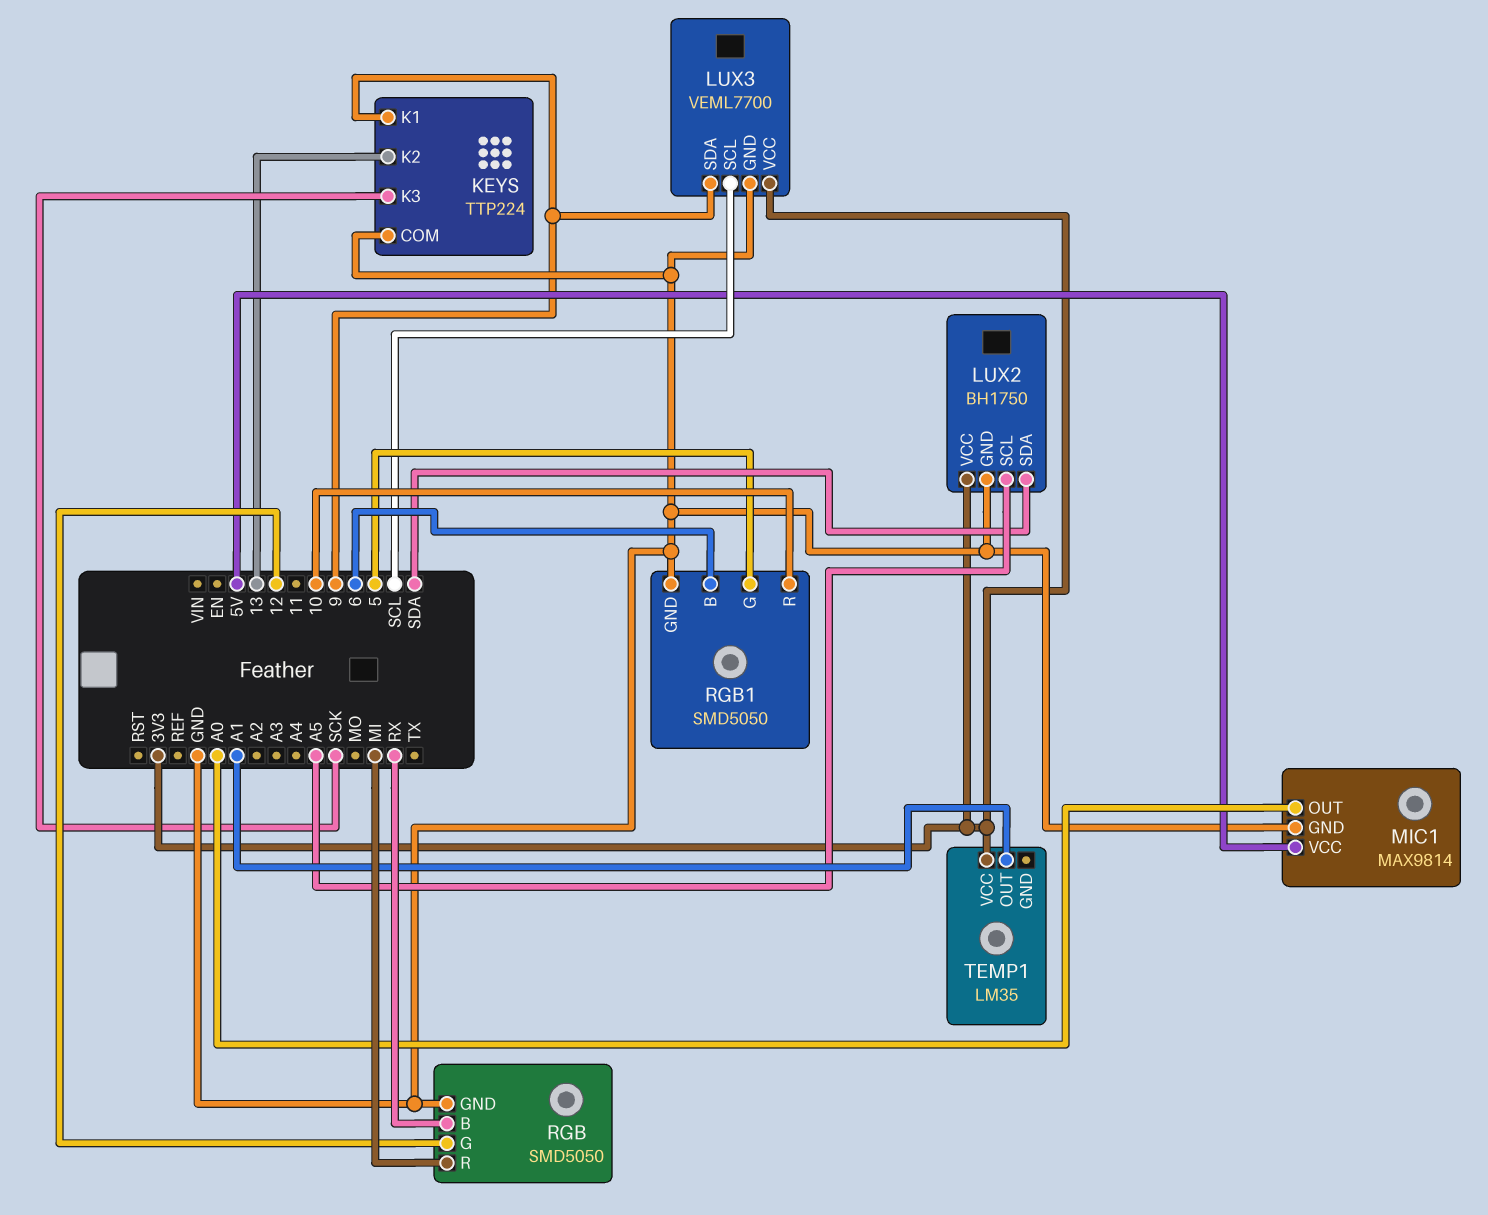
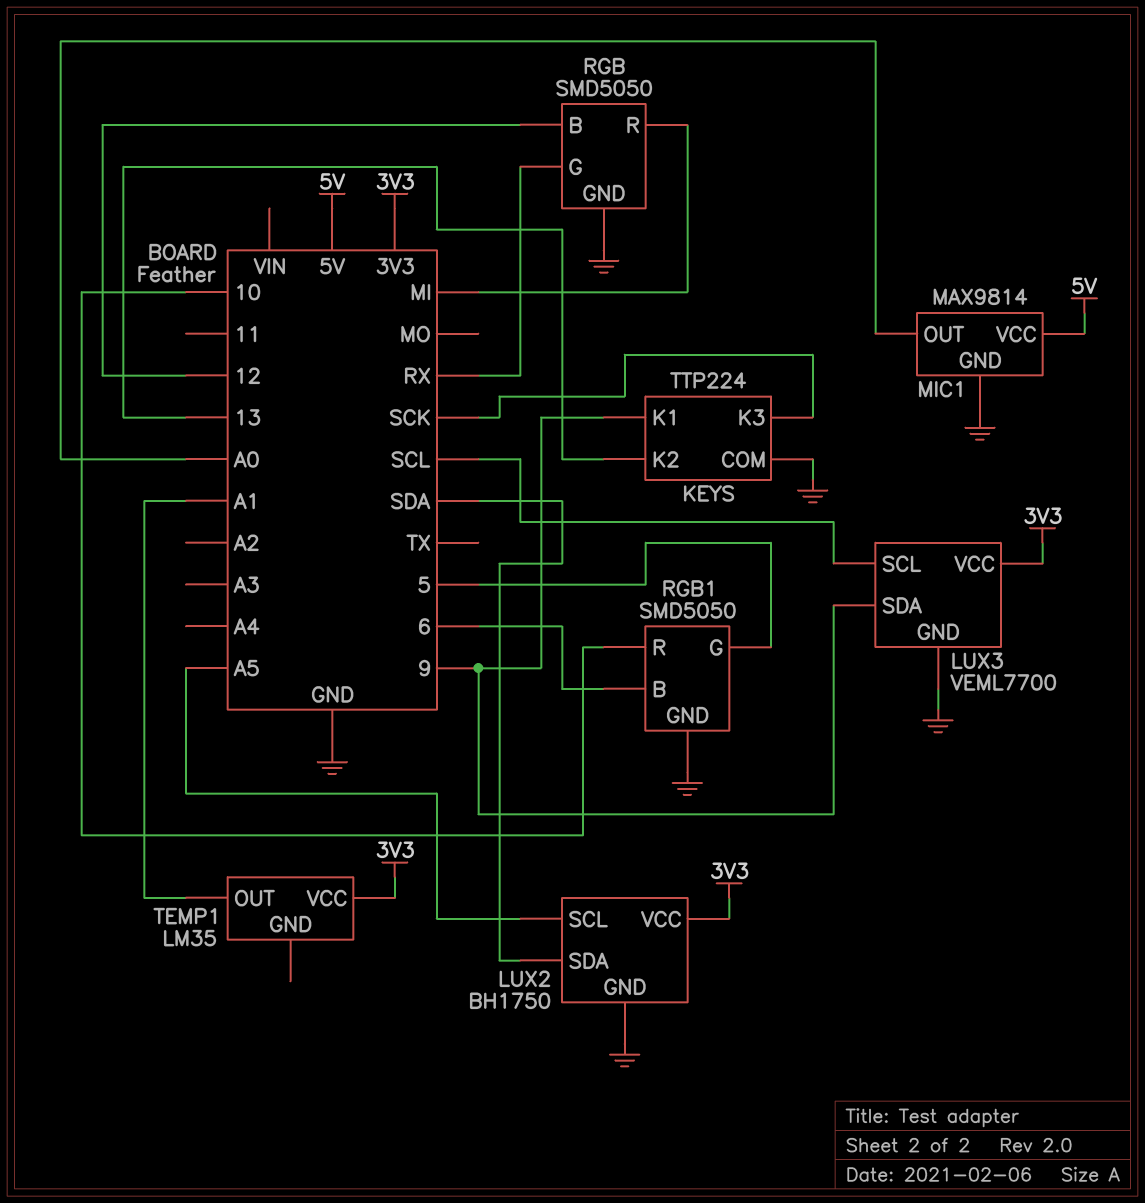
RGB pin B: RX -> 12
RGB pin G: 12 -> RX

